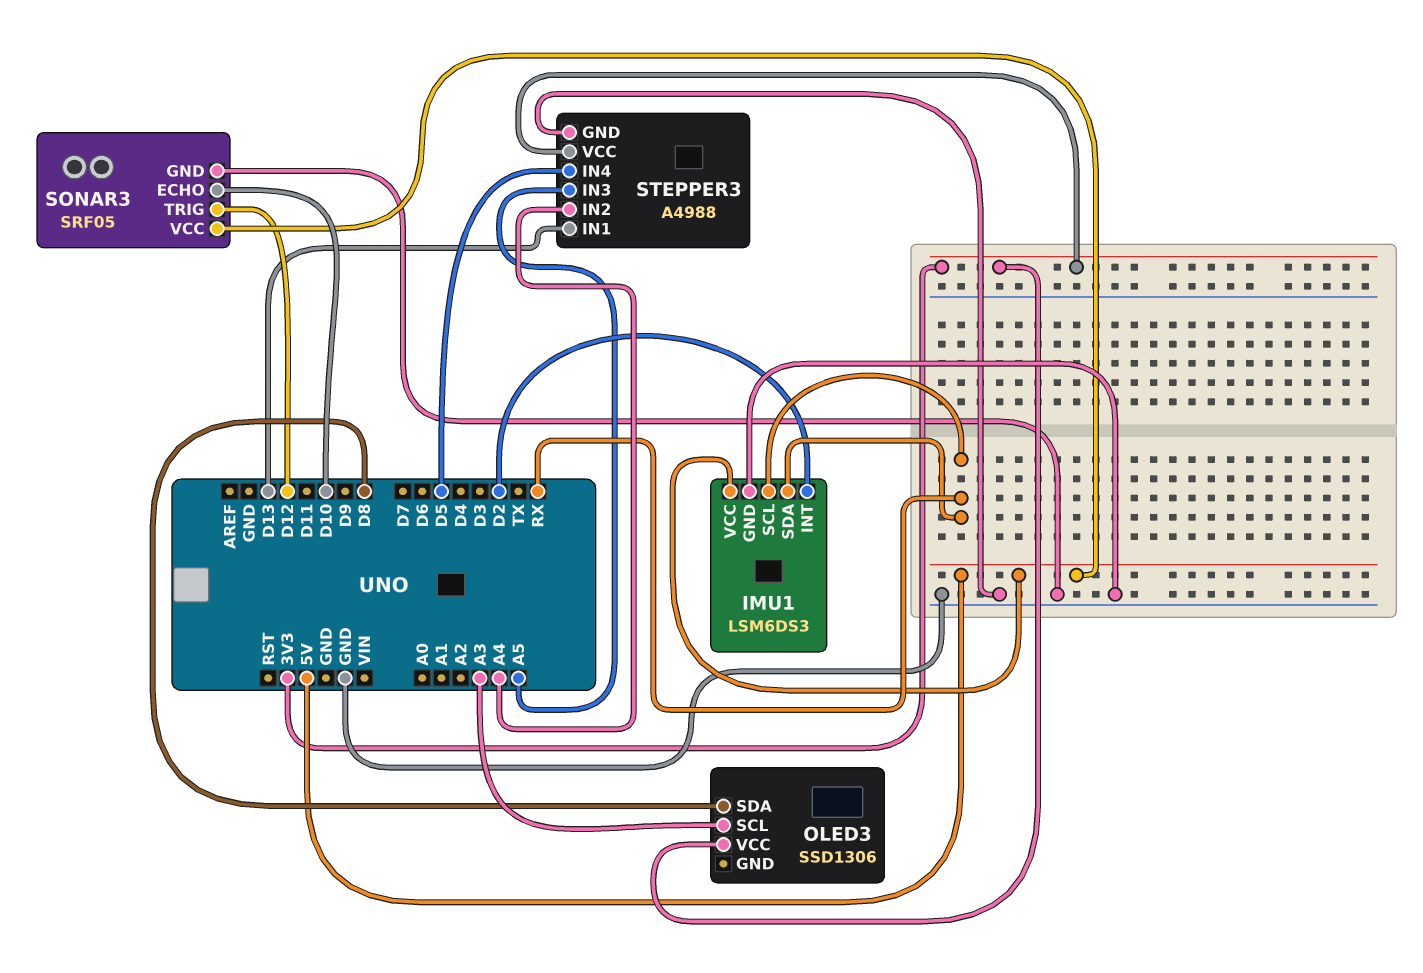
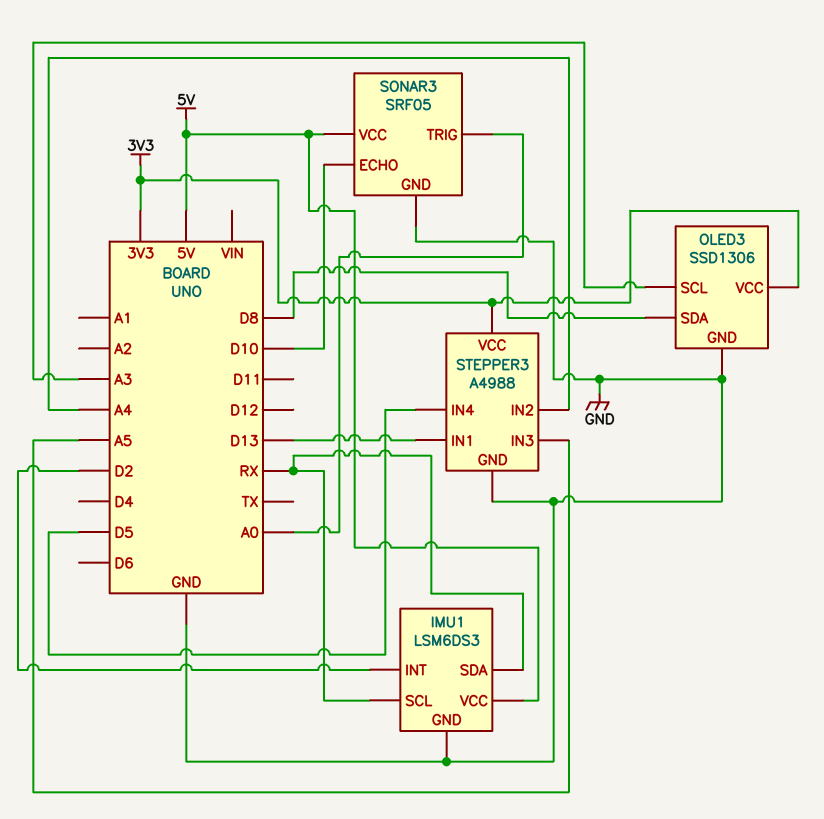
OLED3 pin GND: none -> GND
SONAR3 pin TRIG: D12 -> A0

